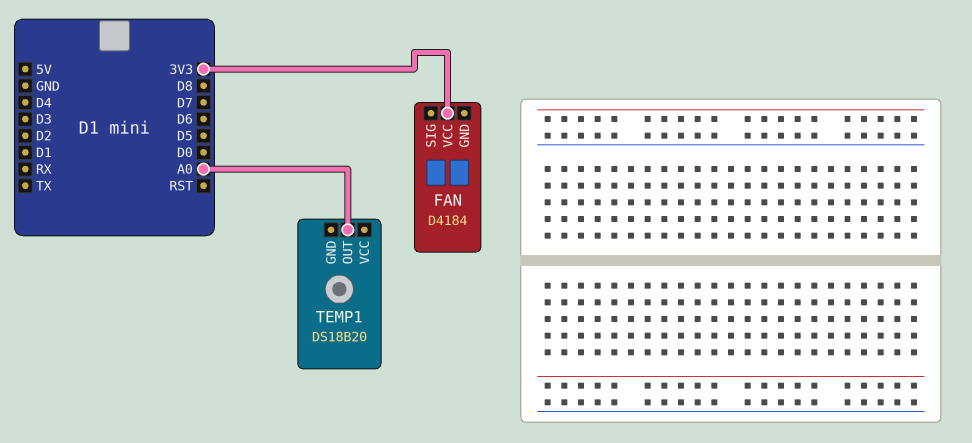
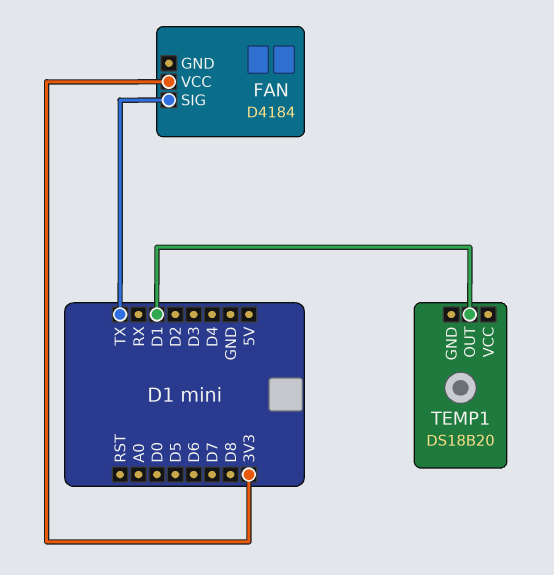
FAN pin SIG: none -> TX
TEMP1 pin OUT: A0 -> D1

